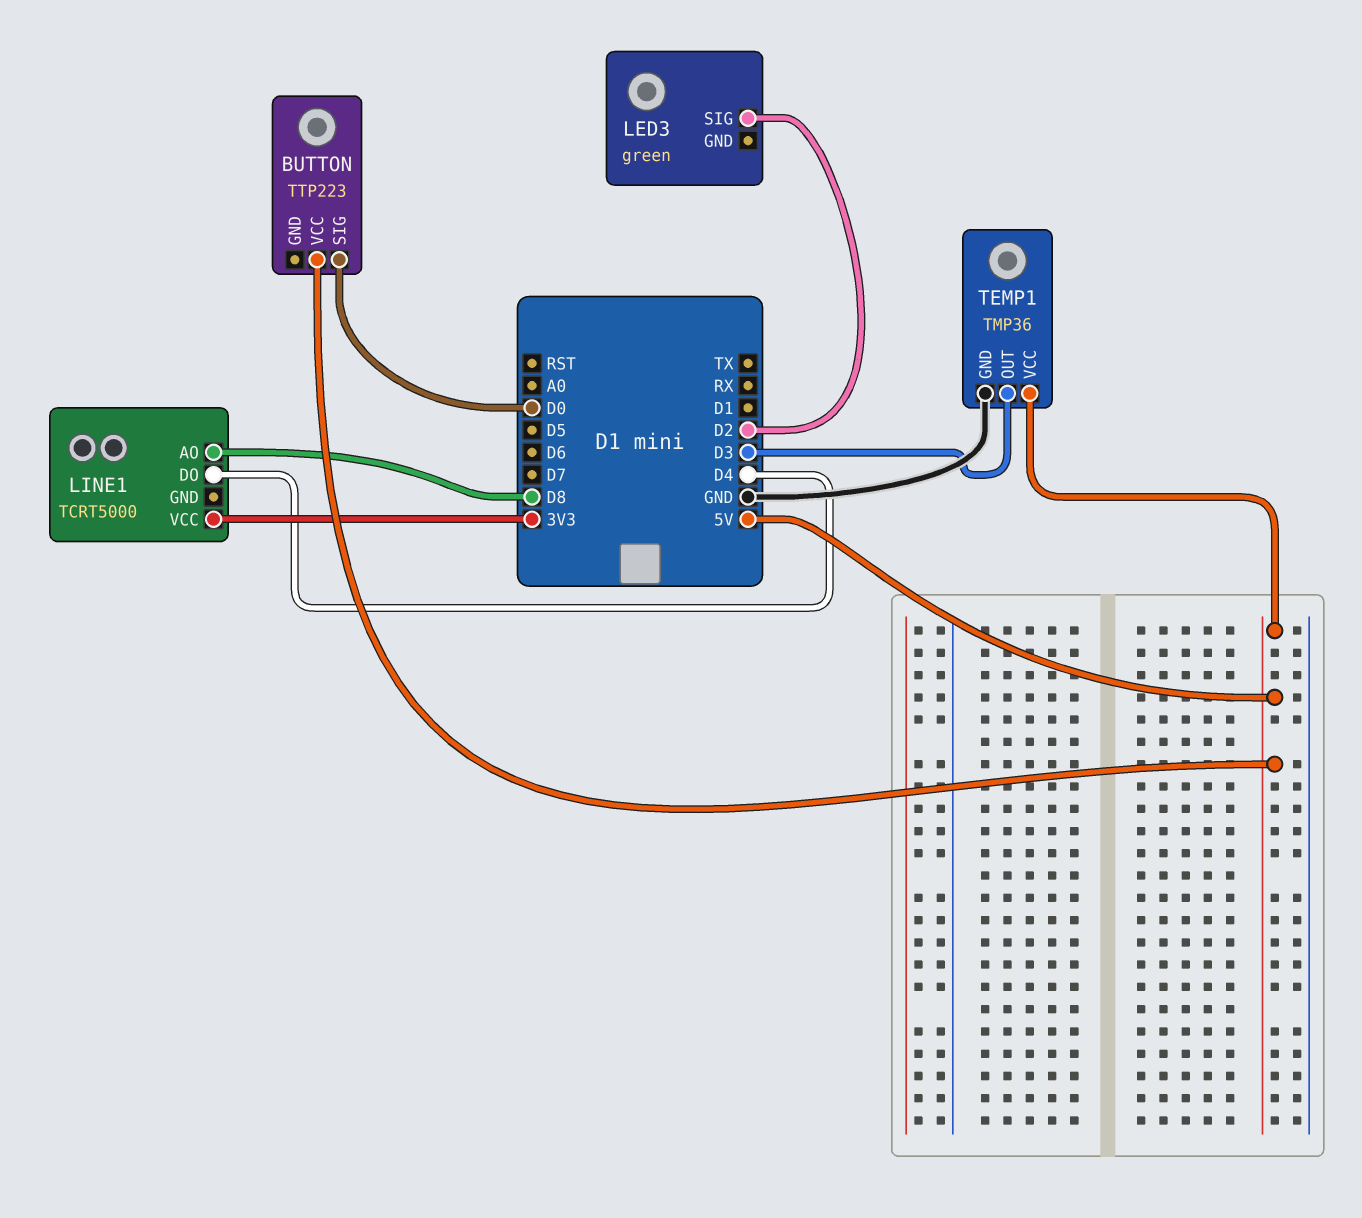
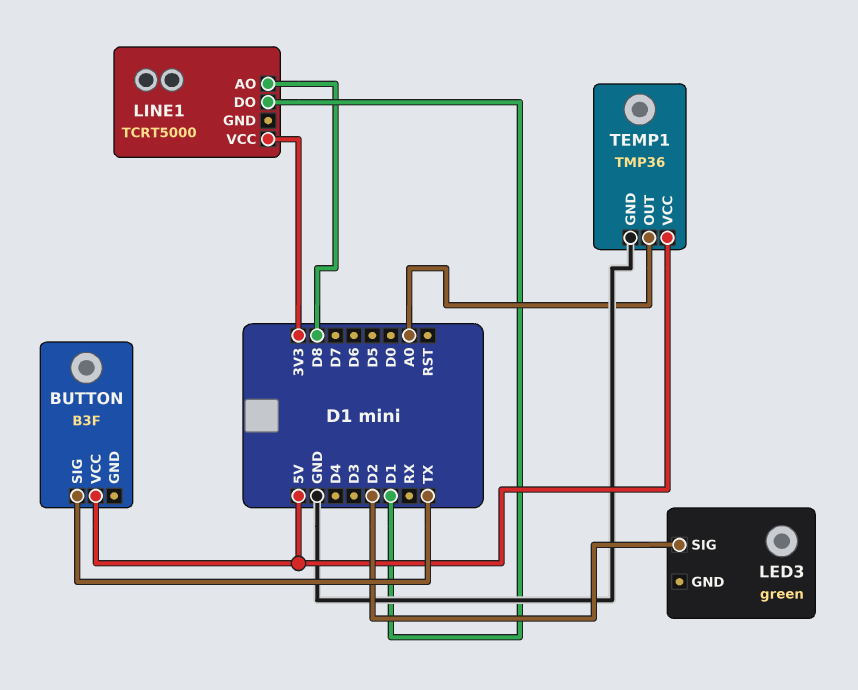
BUTTON: TTP223 -> B3F
BUTTON pin SIG: D0 -> TX
LINE1 pin DO: D4 -> D1
TEMP1 pin OUT: D3 -> A0

